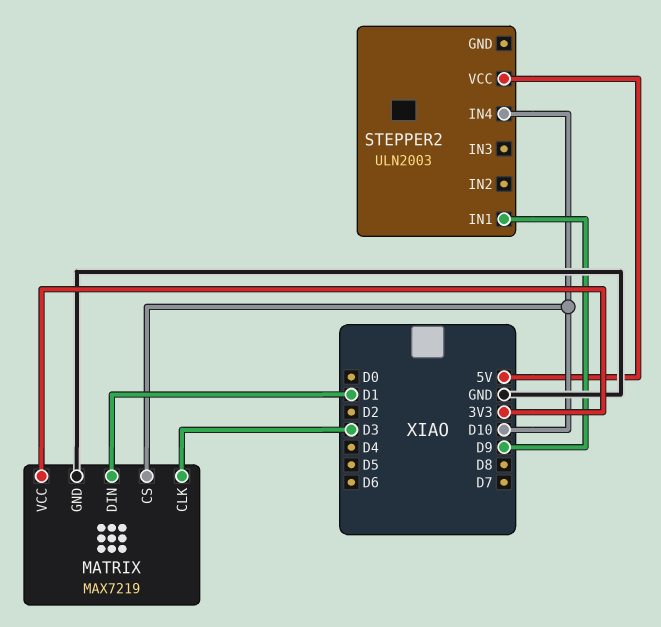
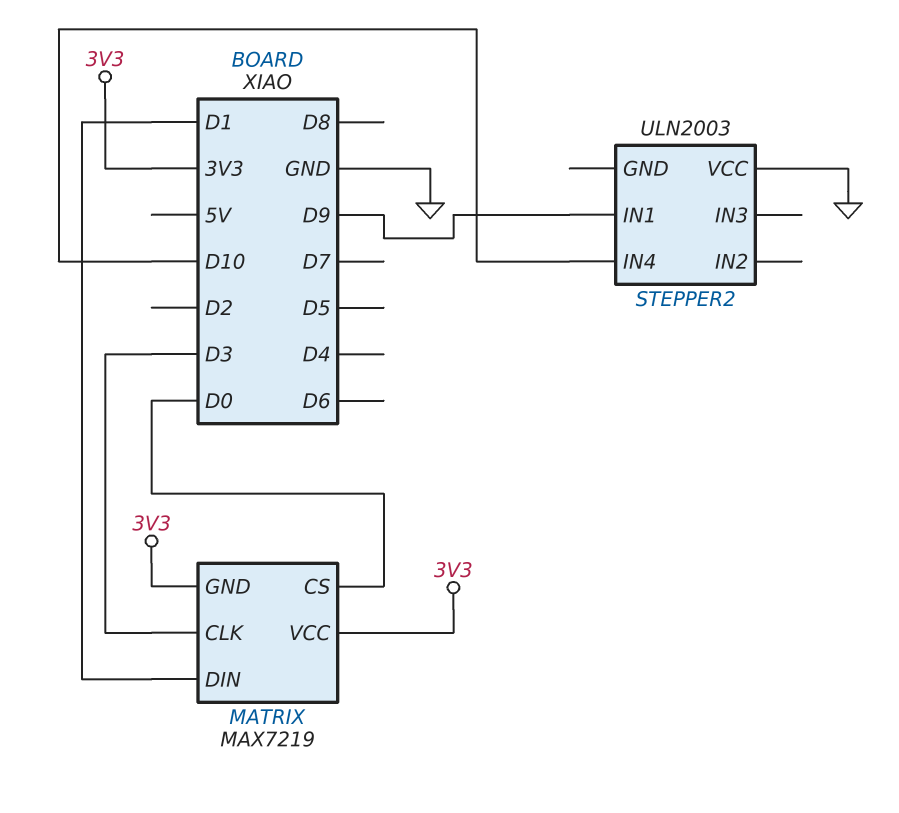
MATRIX pin CS: D10 -> D0
MATRIX pin GND: GND -> 3V3
STEPPER2 pin VCC: 5V -> GND

